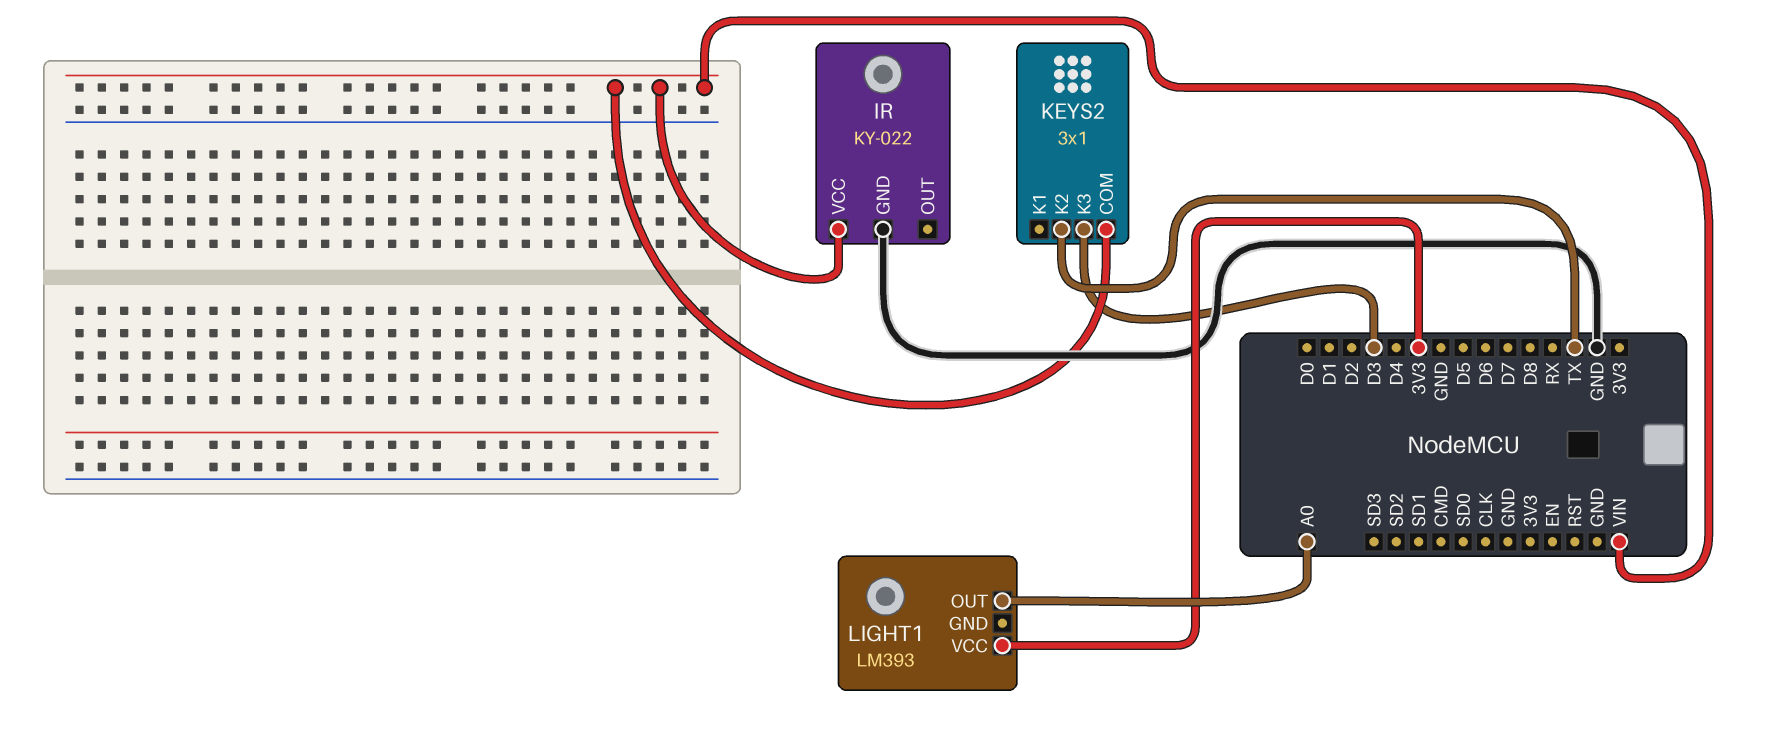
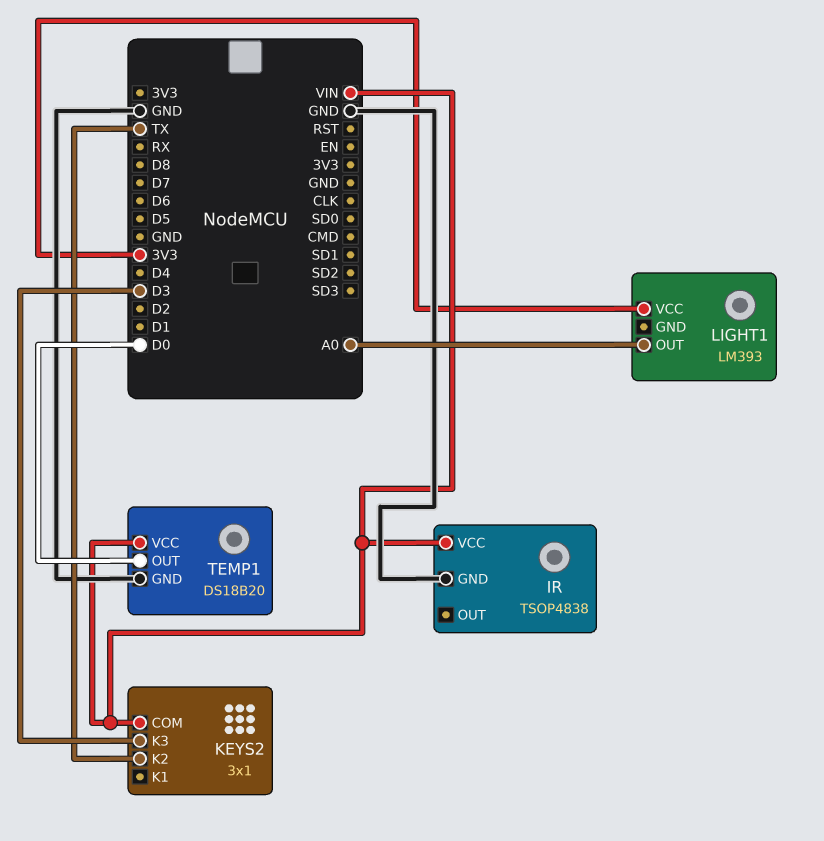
IR: KY-022 -> TSOP4838
TEMP1: none -> DS18B20
TEMP1 pin GND: none -> GND
TEMP1 pin OUT: none -> D0
TEMP1 pin VCC: none -> VIN

